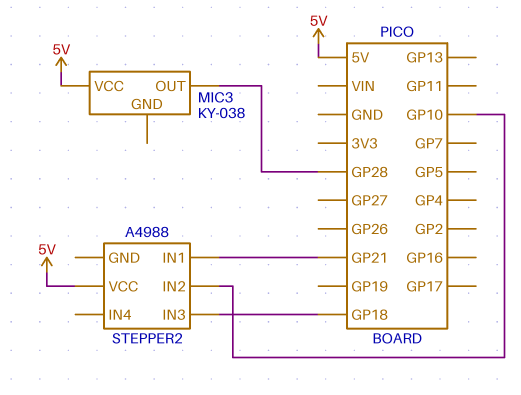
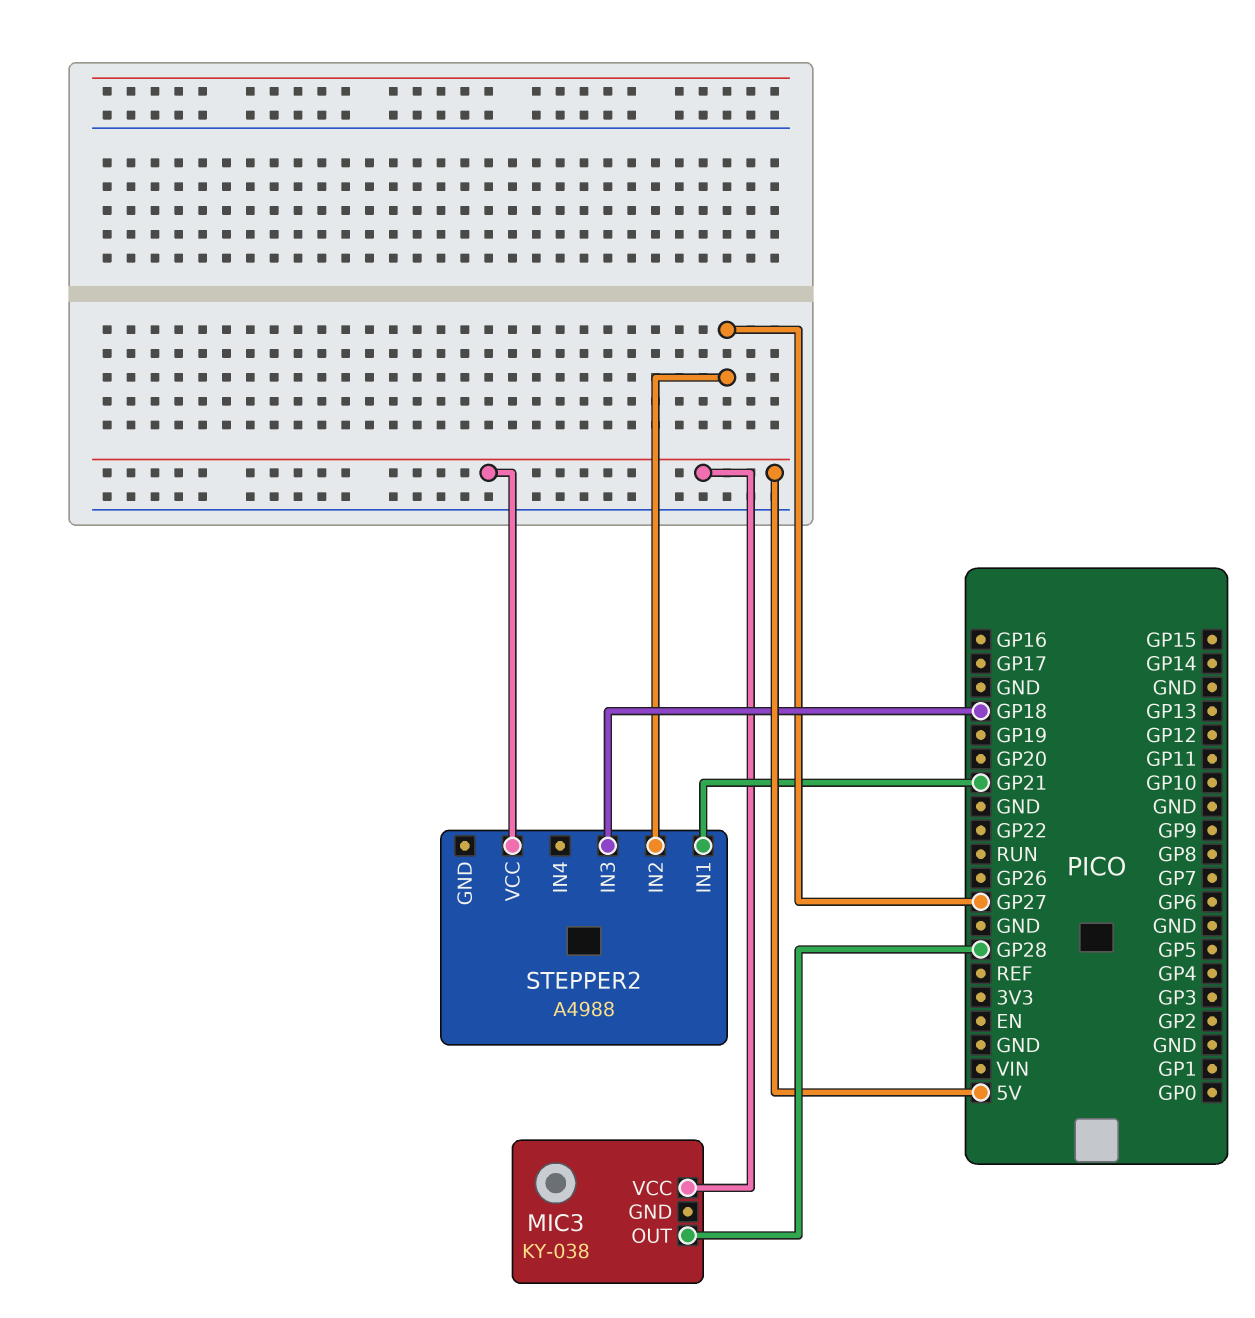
STEPPER2 pin IN2: GP10 -> GP27

